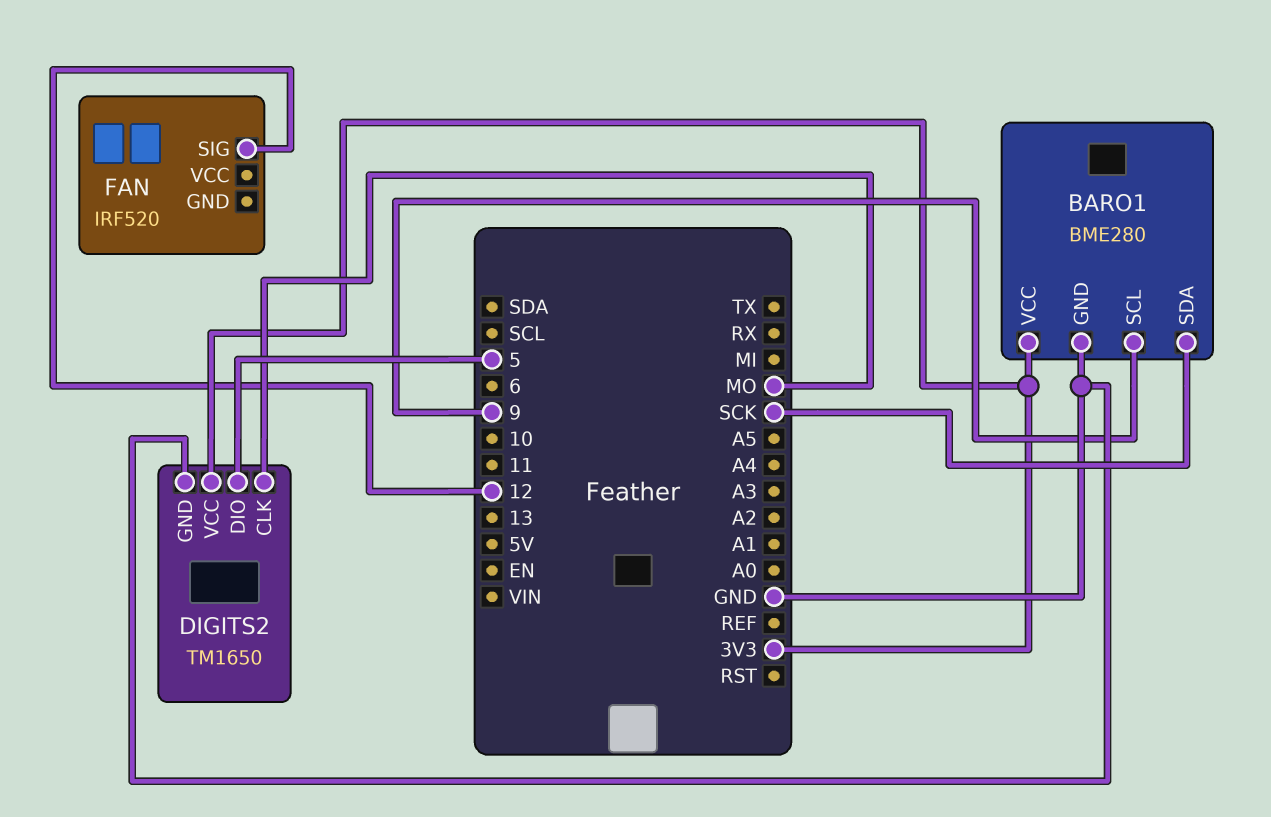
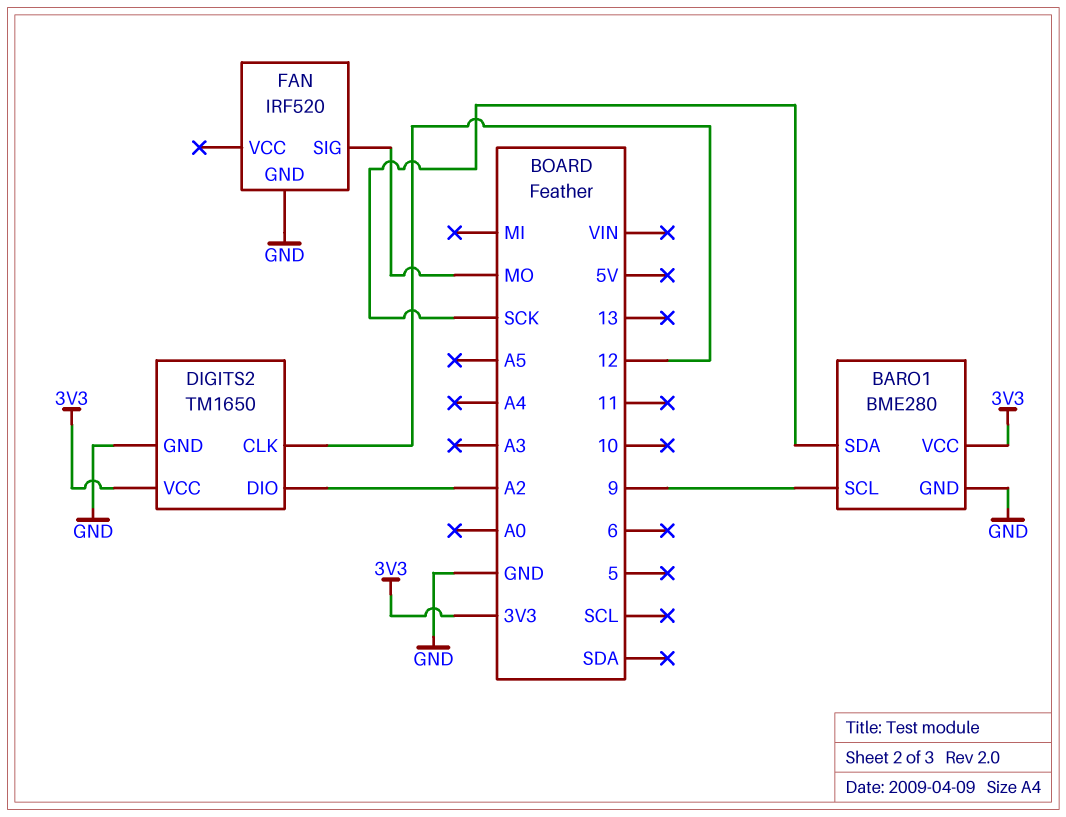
DIGITS2 pin CLK: MO -> 12
DIGITS2 pin DIO: 5 -> A2
FAN pin GND: none -> GND
FAN pin SIG: 12 -> MO

